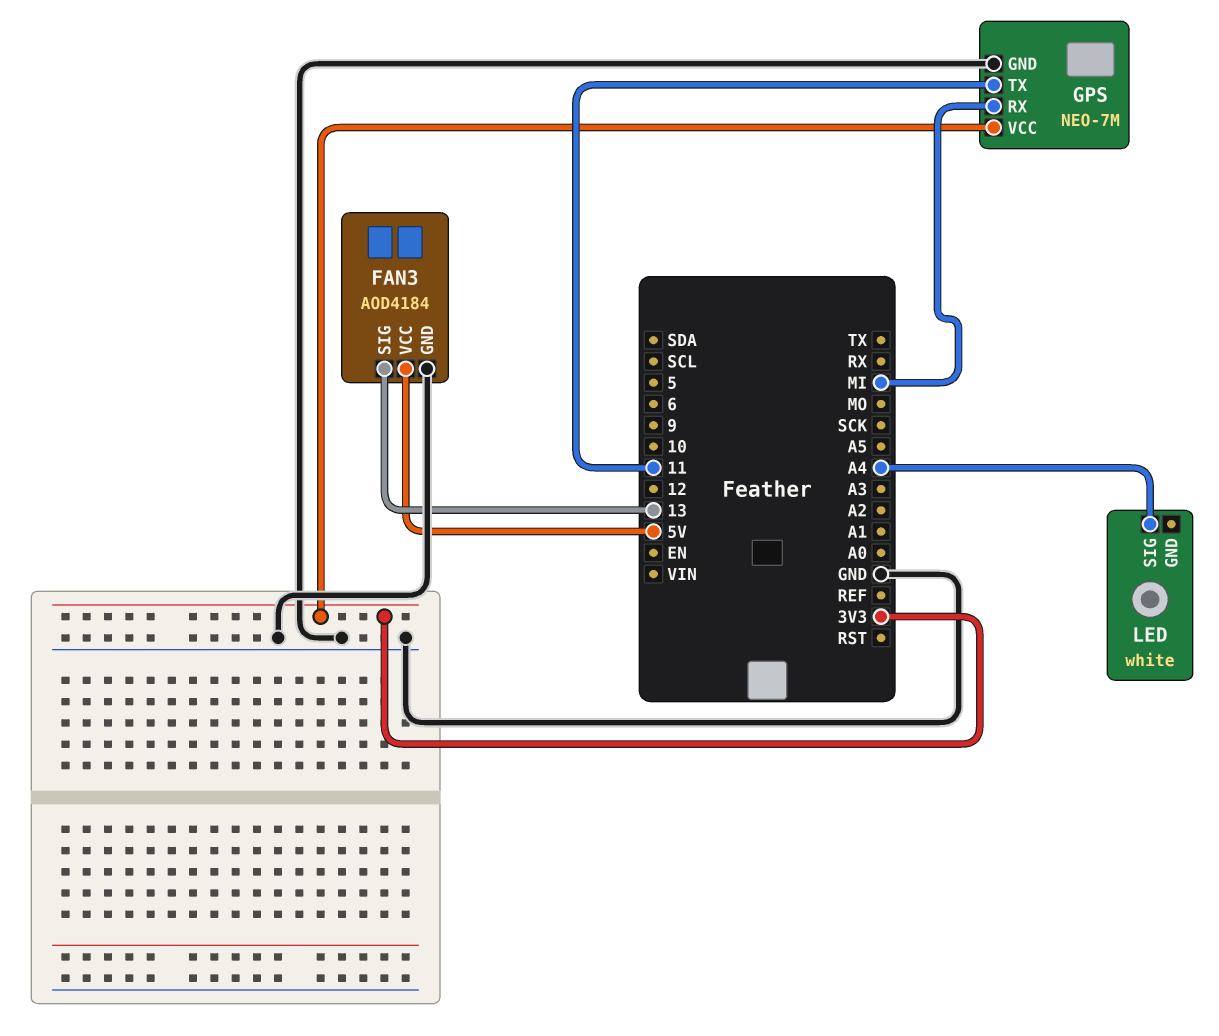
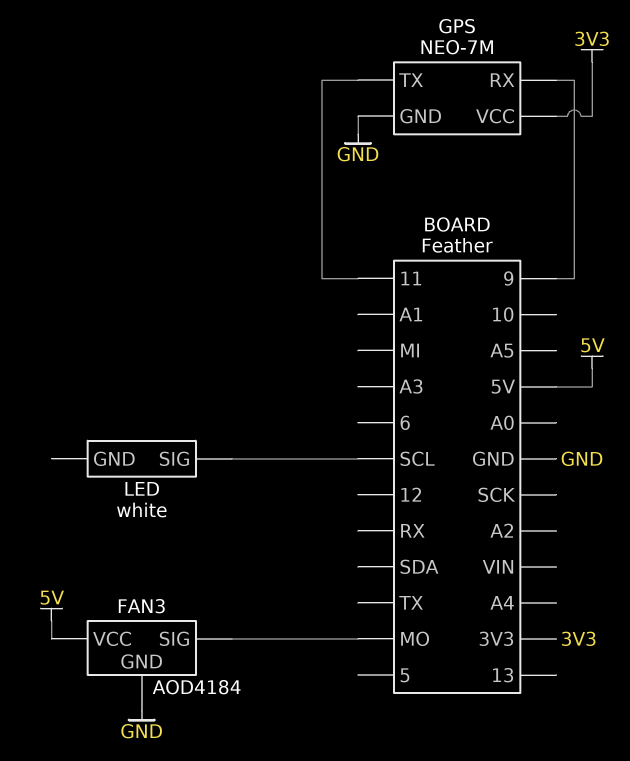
FAN3 pin SIG: 13 -> MO
GPS pin RX: MI -> 9
LED pin SIG: A4 -> SCL

